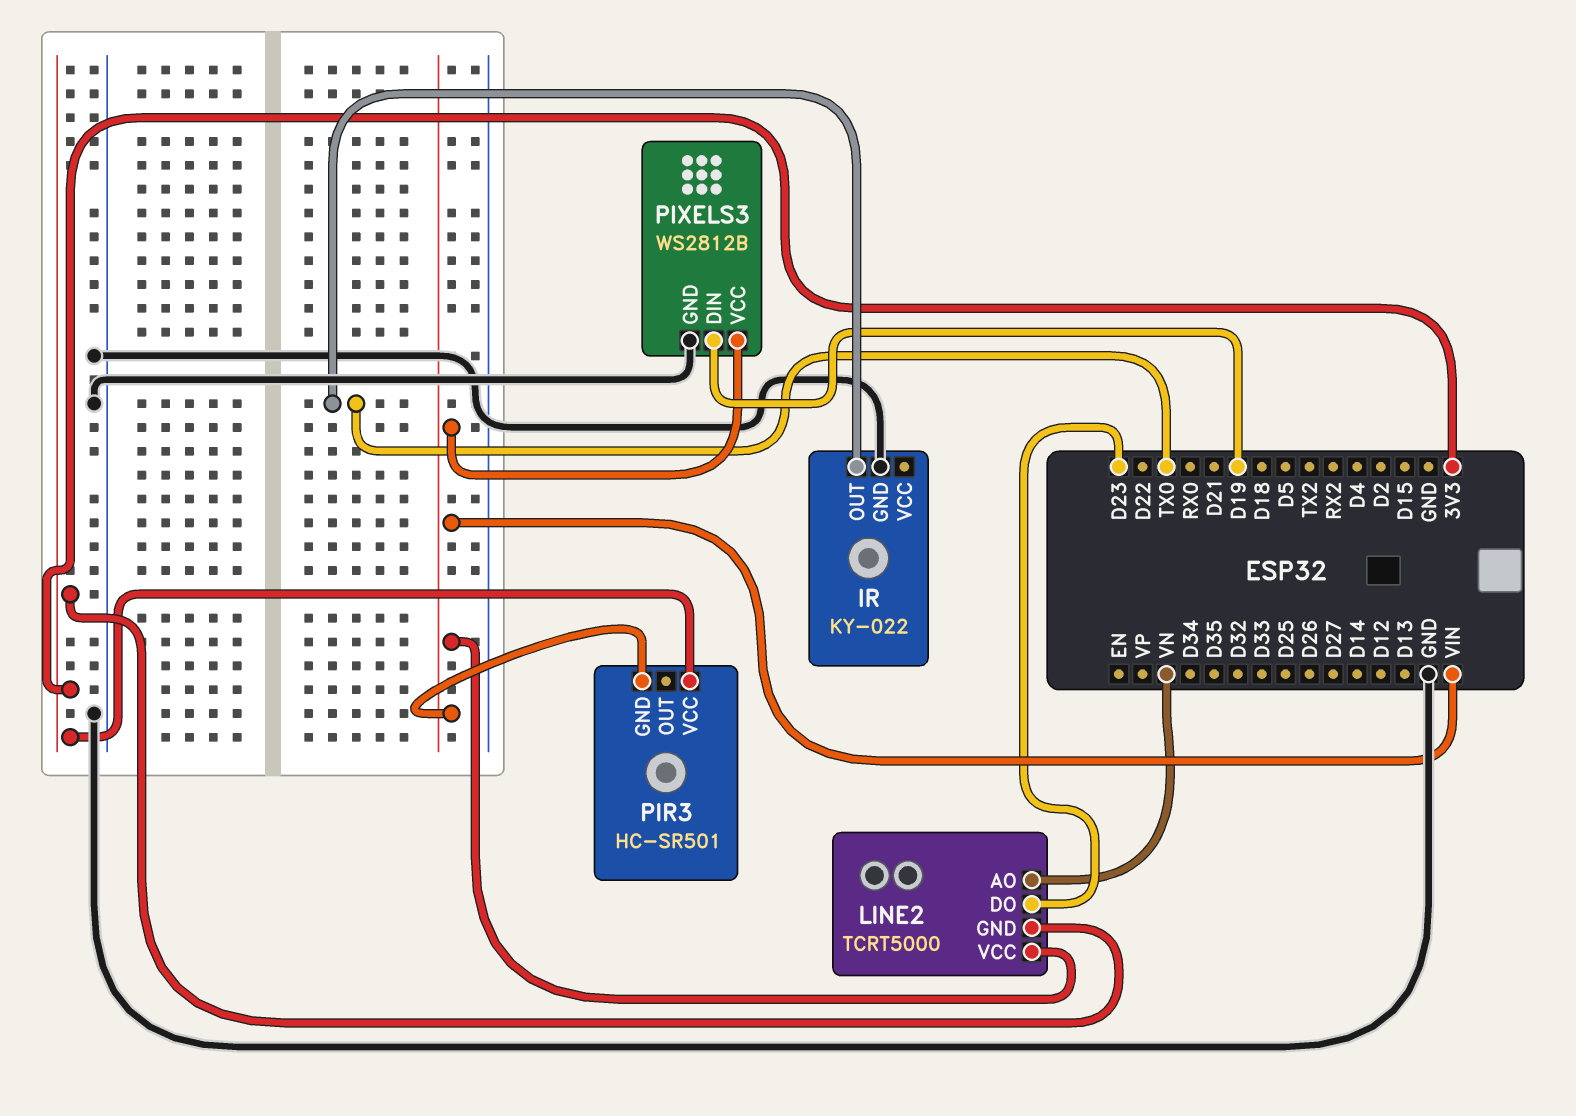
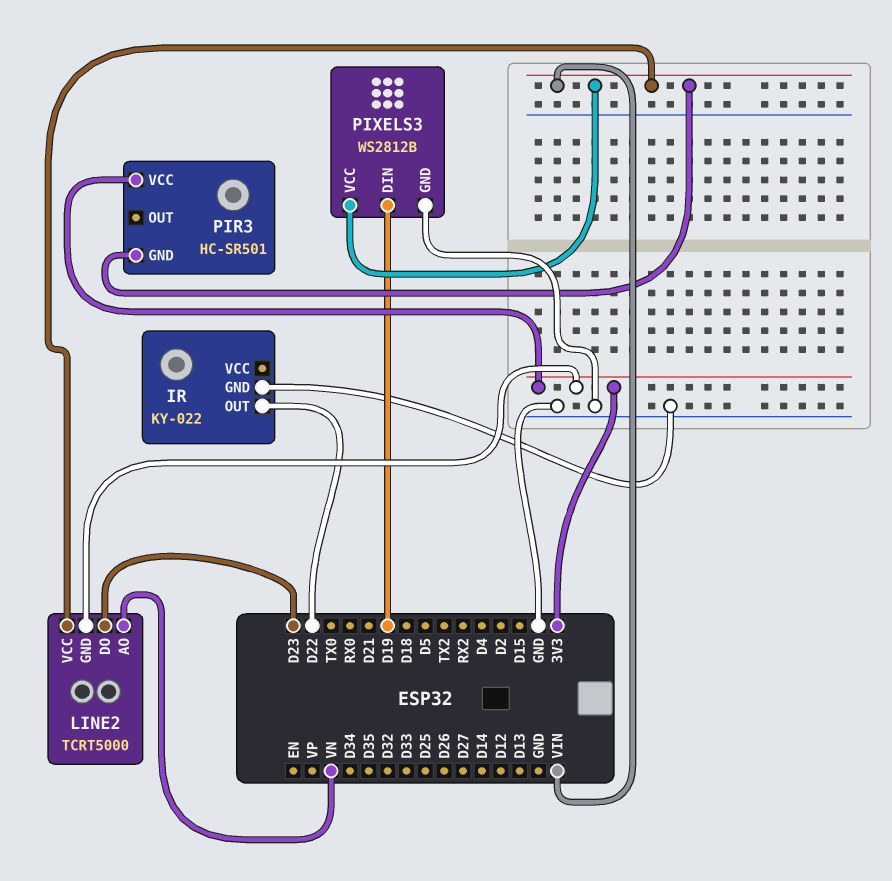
IR pin OUT: TX0 -> D22

